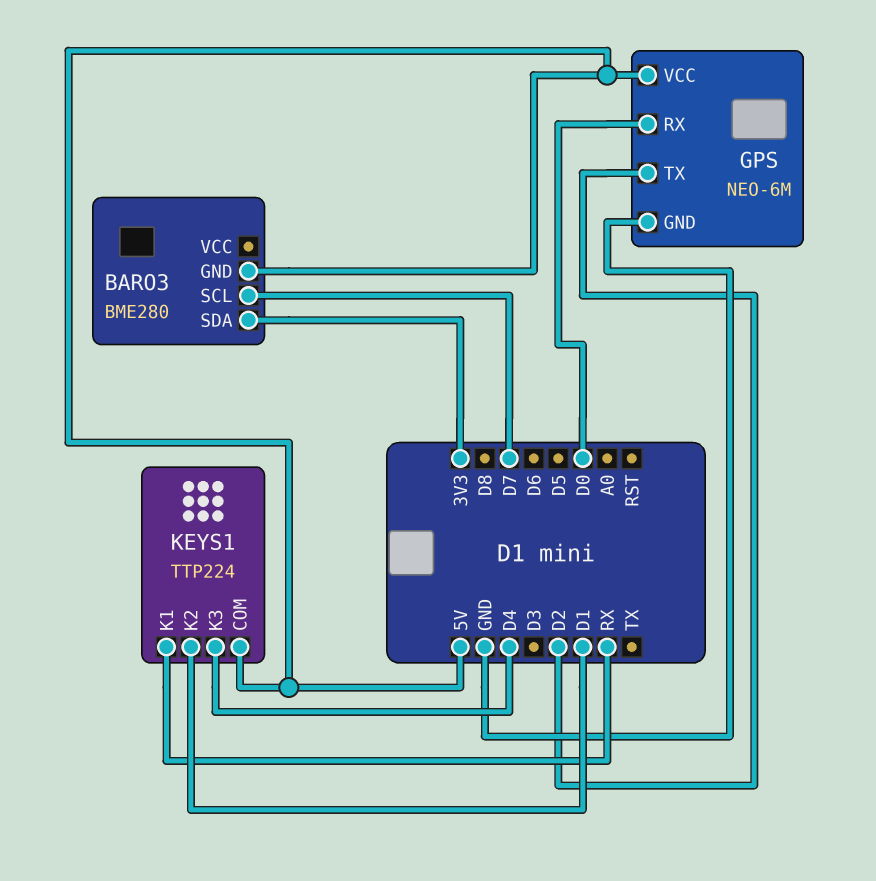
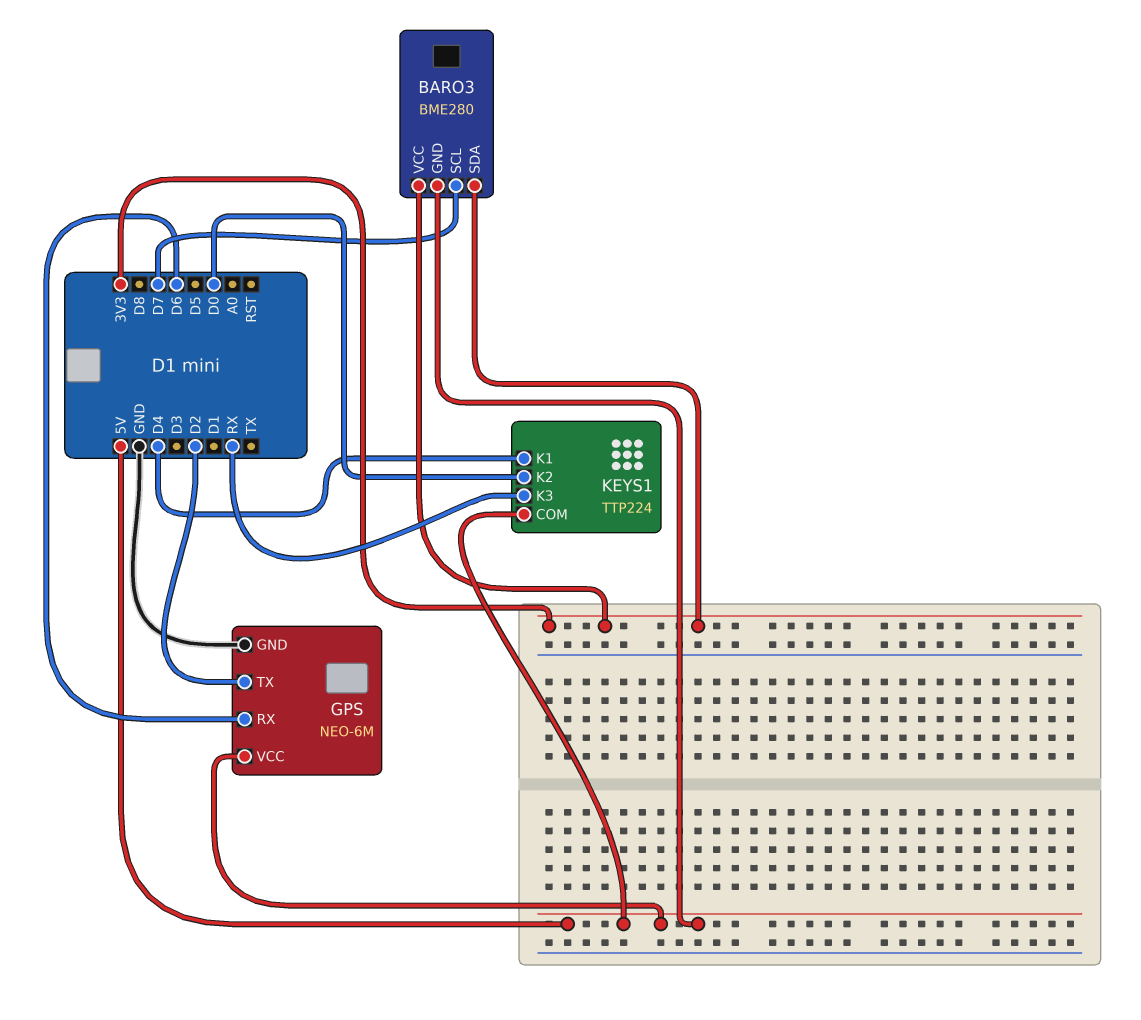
BARO3 pin VCC: none -> 3V3
GPS pin RX: D0 -> D6
KEYS1 pin K1: RX -> D4
KEYS1 pin K2: D1 -> D0
KEYS1 pin K3: D4 -> RX

